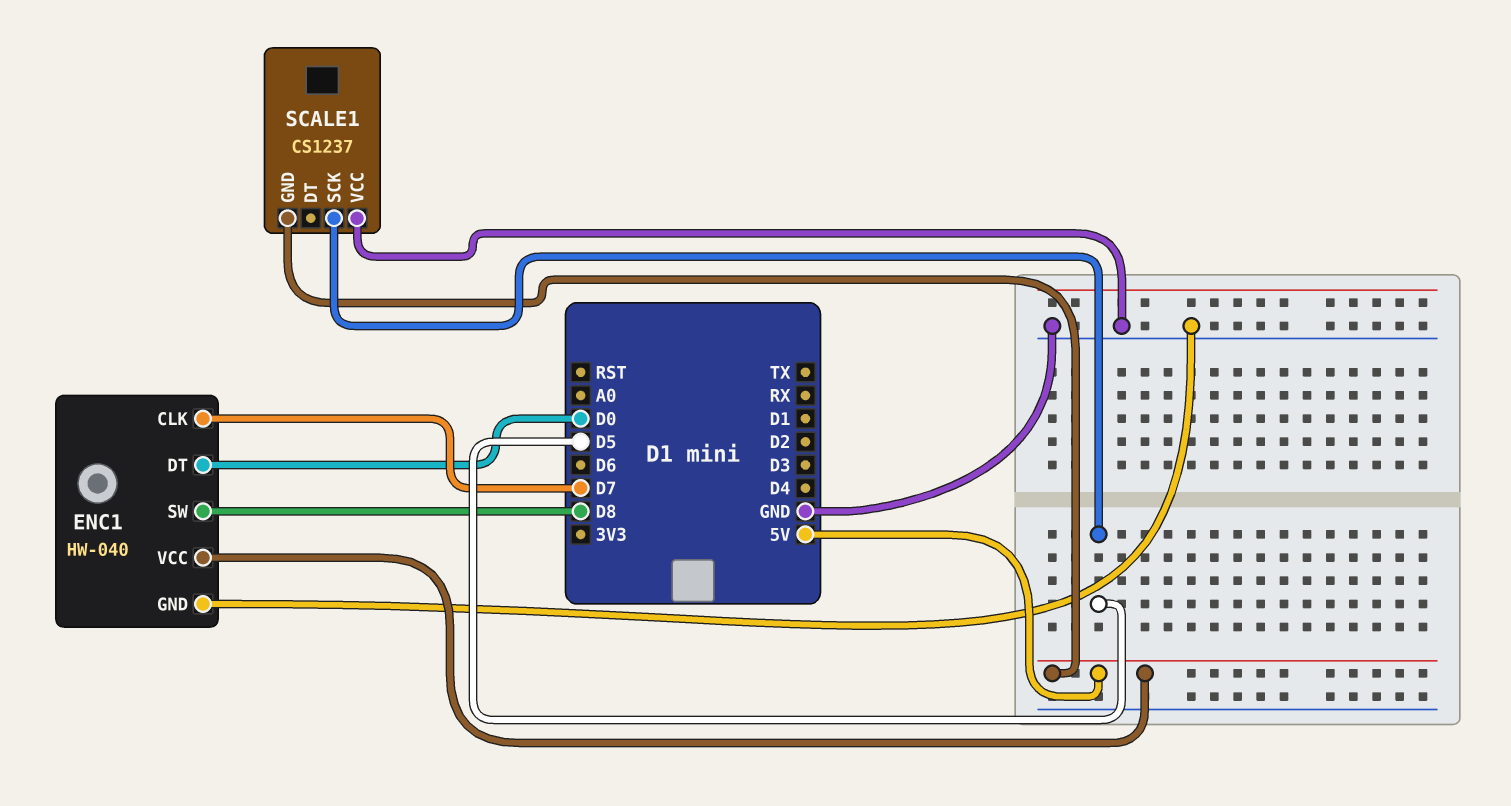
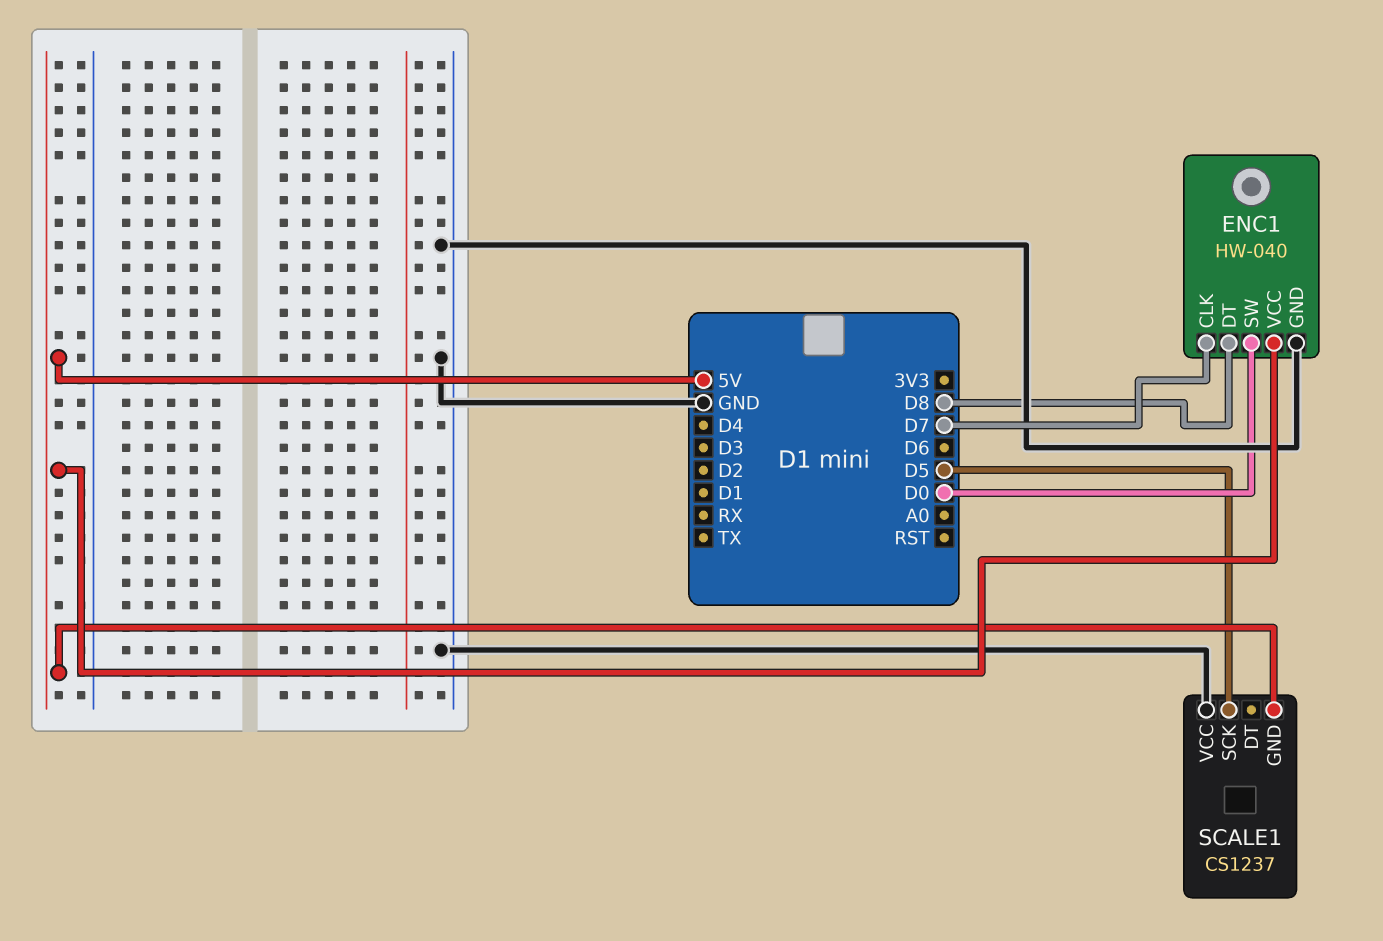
ENC1 pin DT: D0 -> D8
ENC1 pin SW: D8 -> D0

